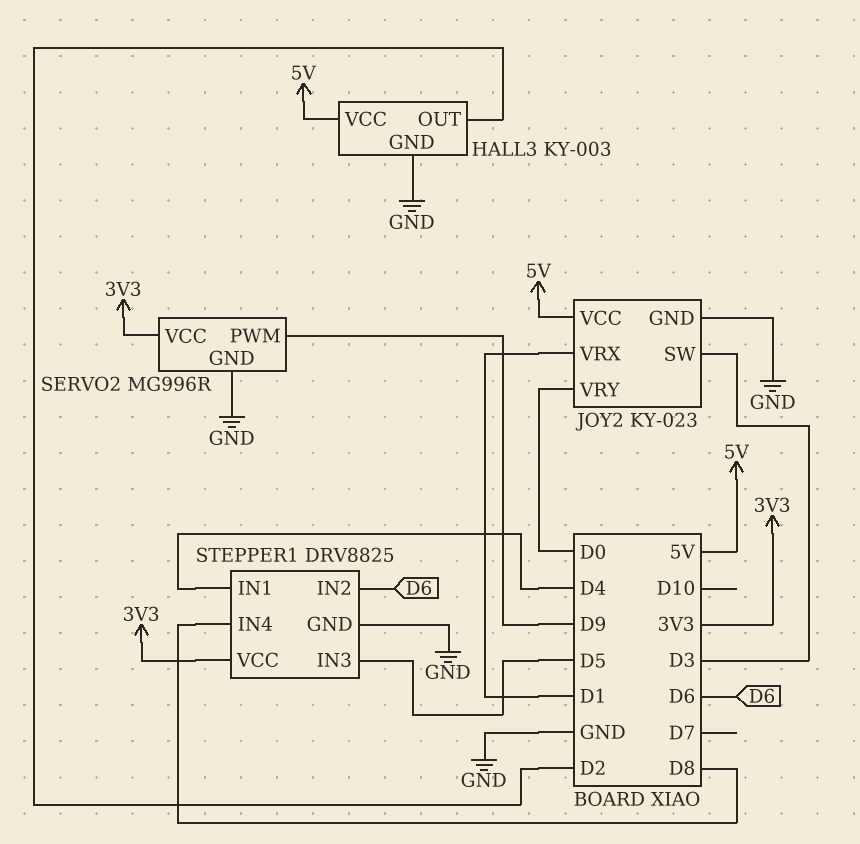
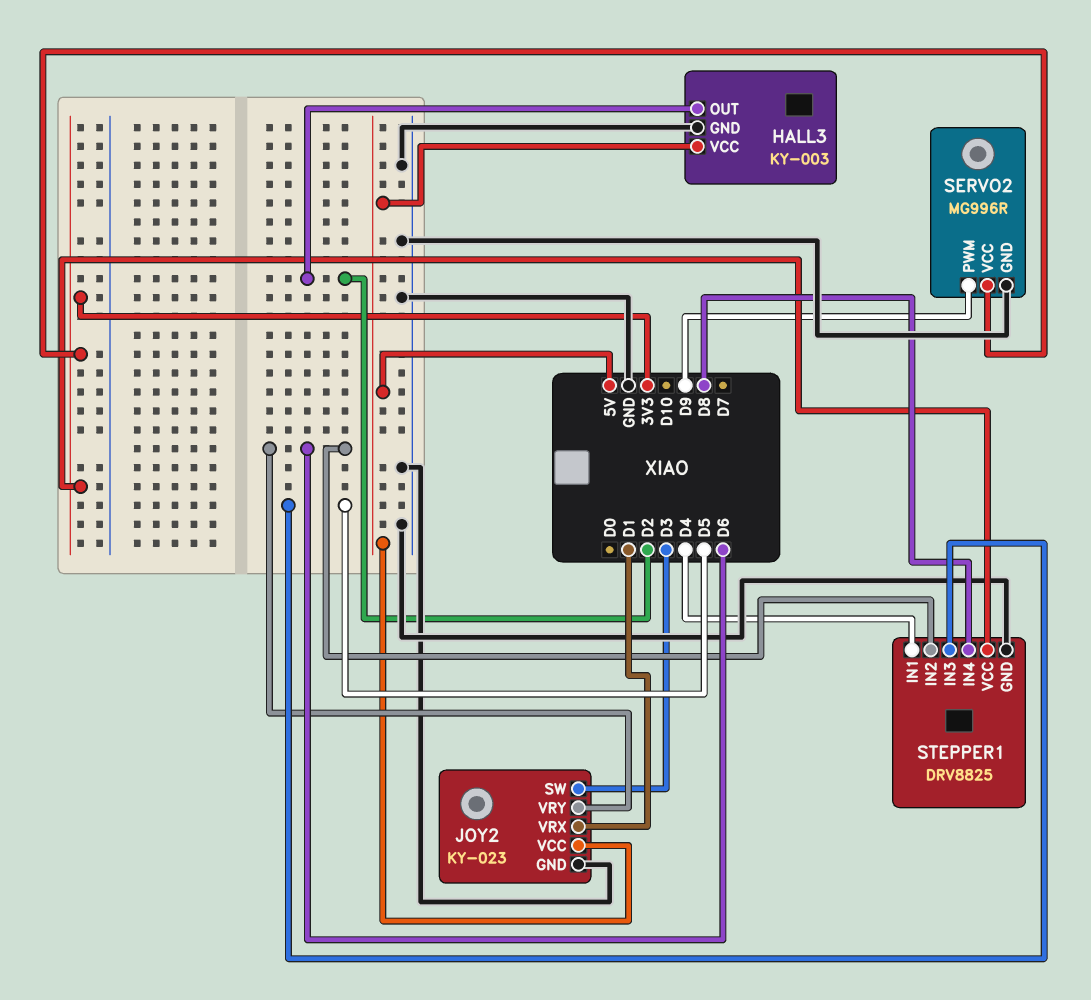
JOY2 pin VRY: D0 -> D6

